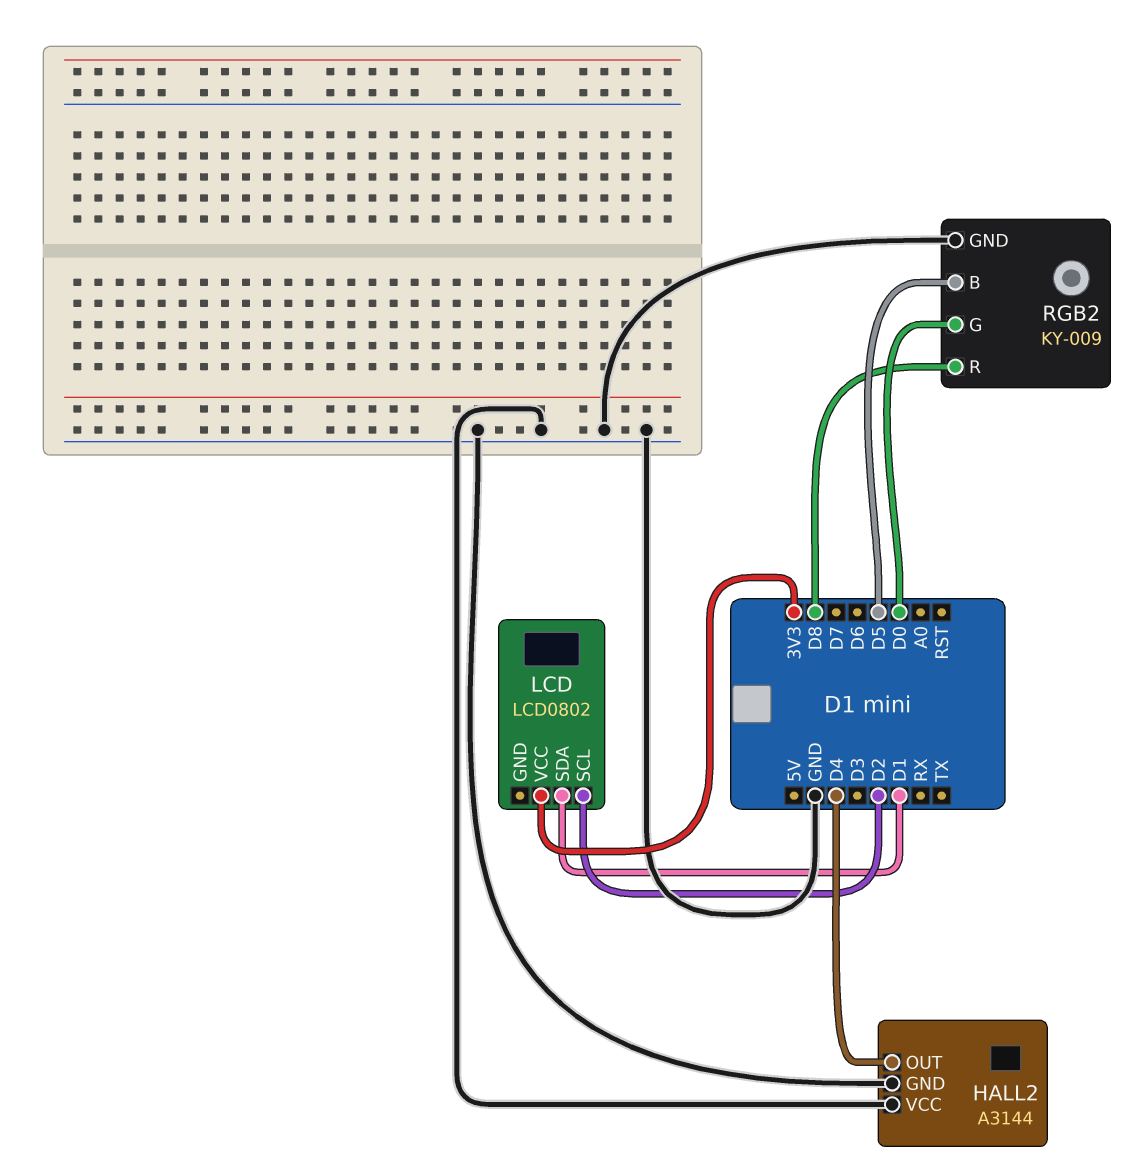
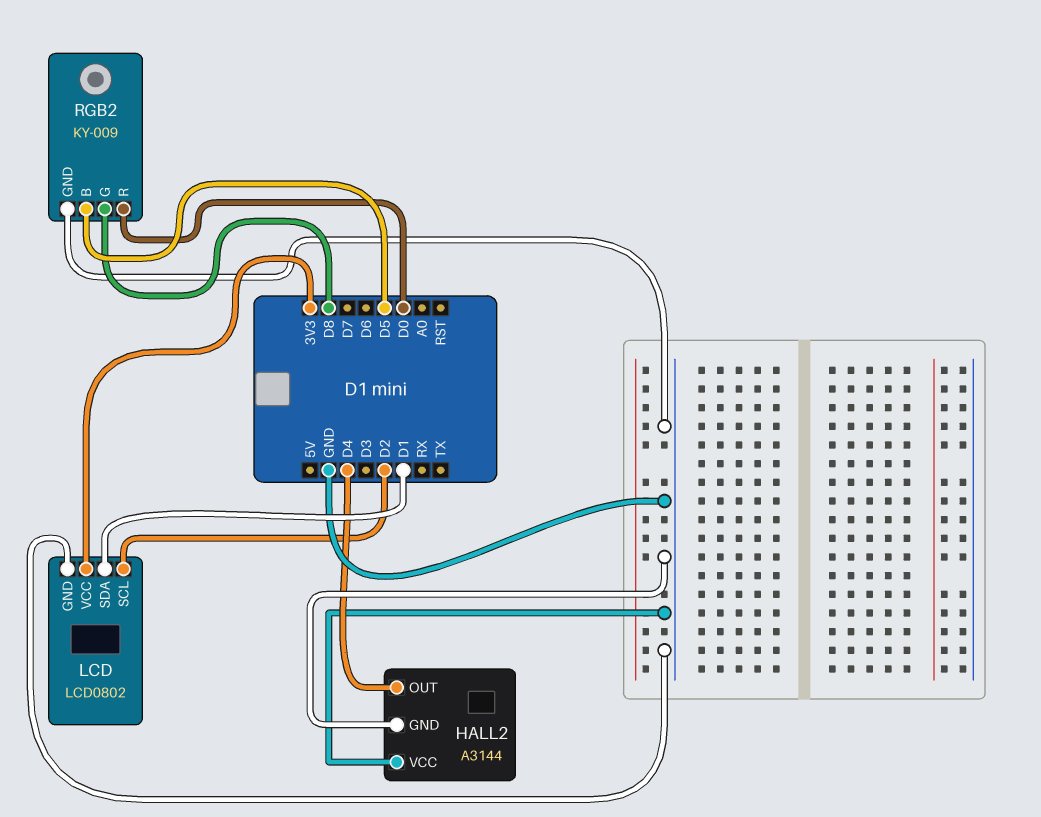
LCD pin GND: none -> GND
RGB2 pin G: D0 -> D8
RGB2 pin R: D8 -> D0

